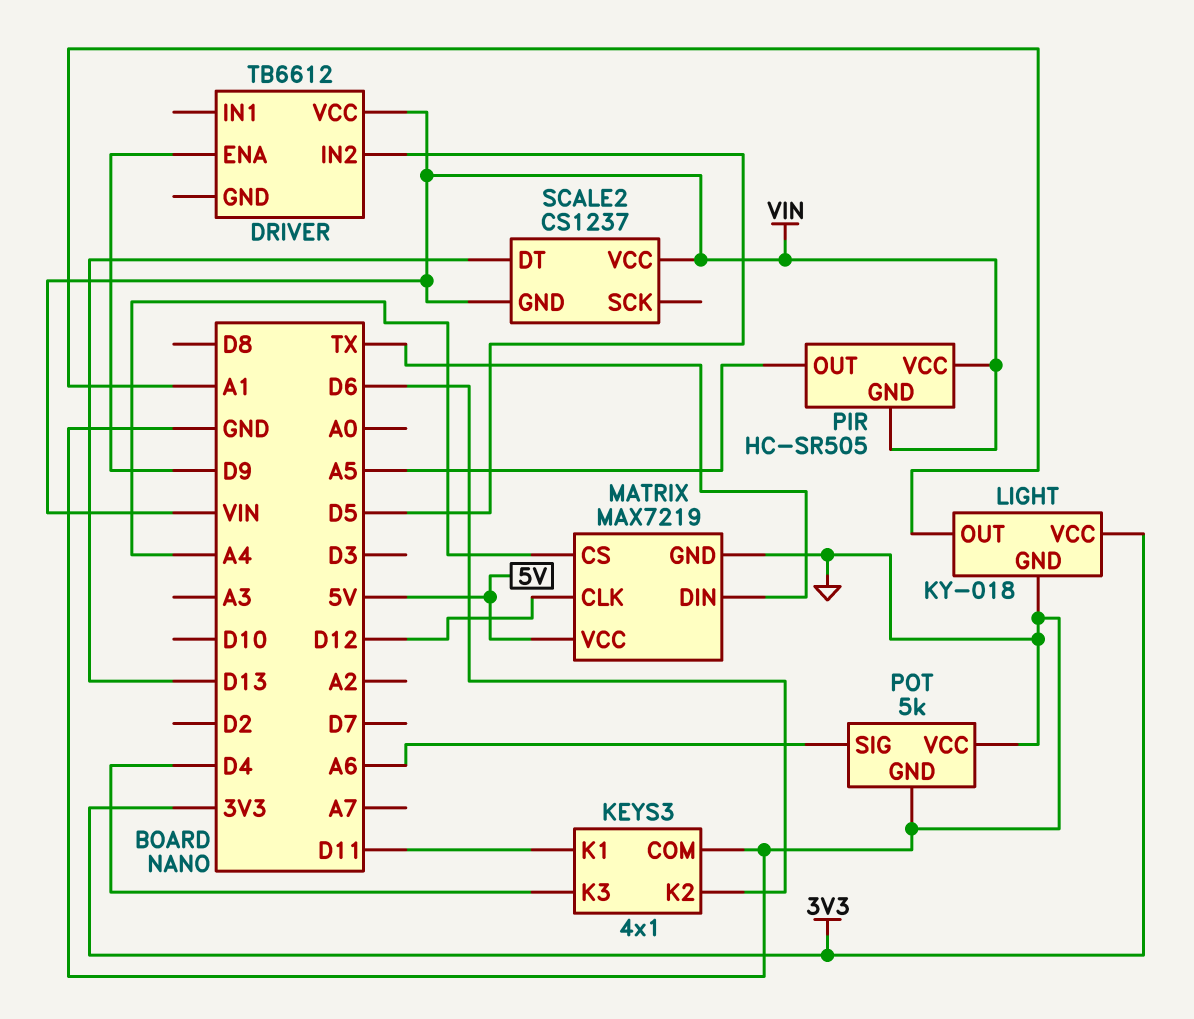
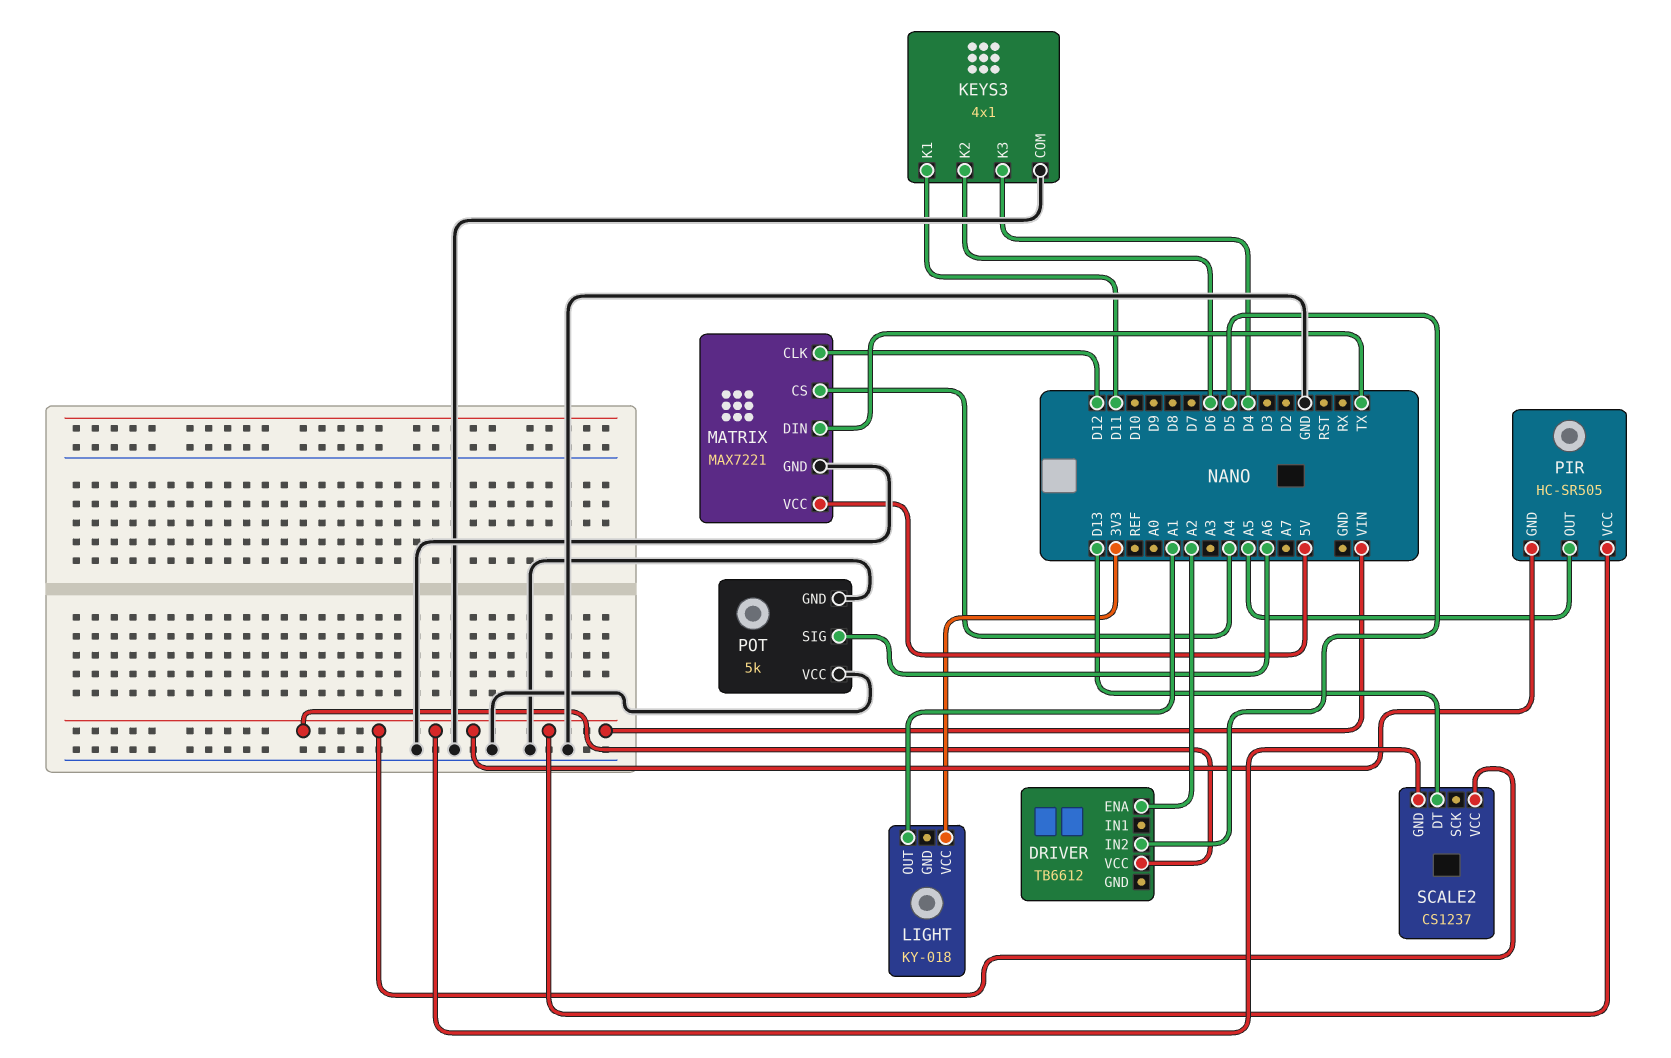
DRIVER pin ENA: D9 -> A2
LIGHT pin GND: GND -> none
MATRIX: MAX7219 -> MAX7221

